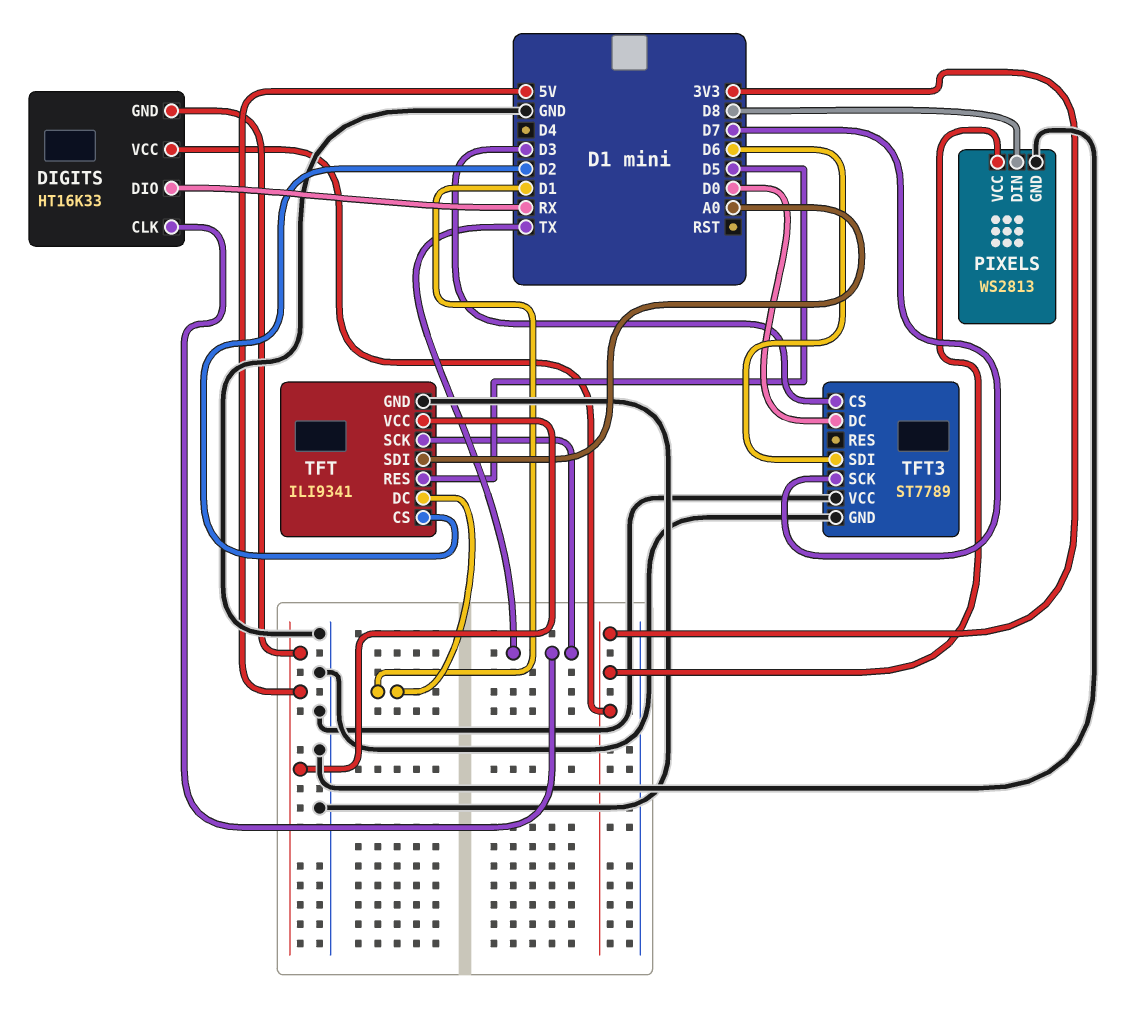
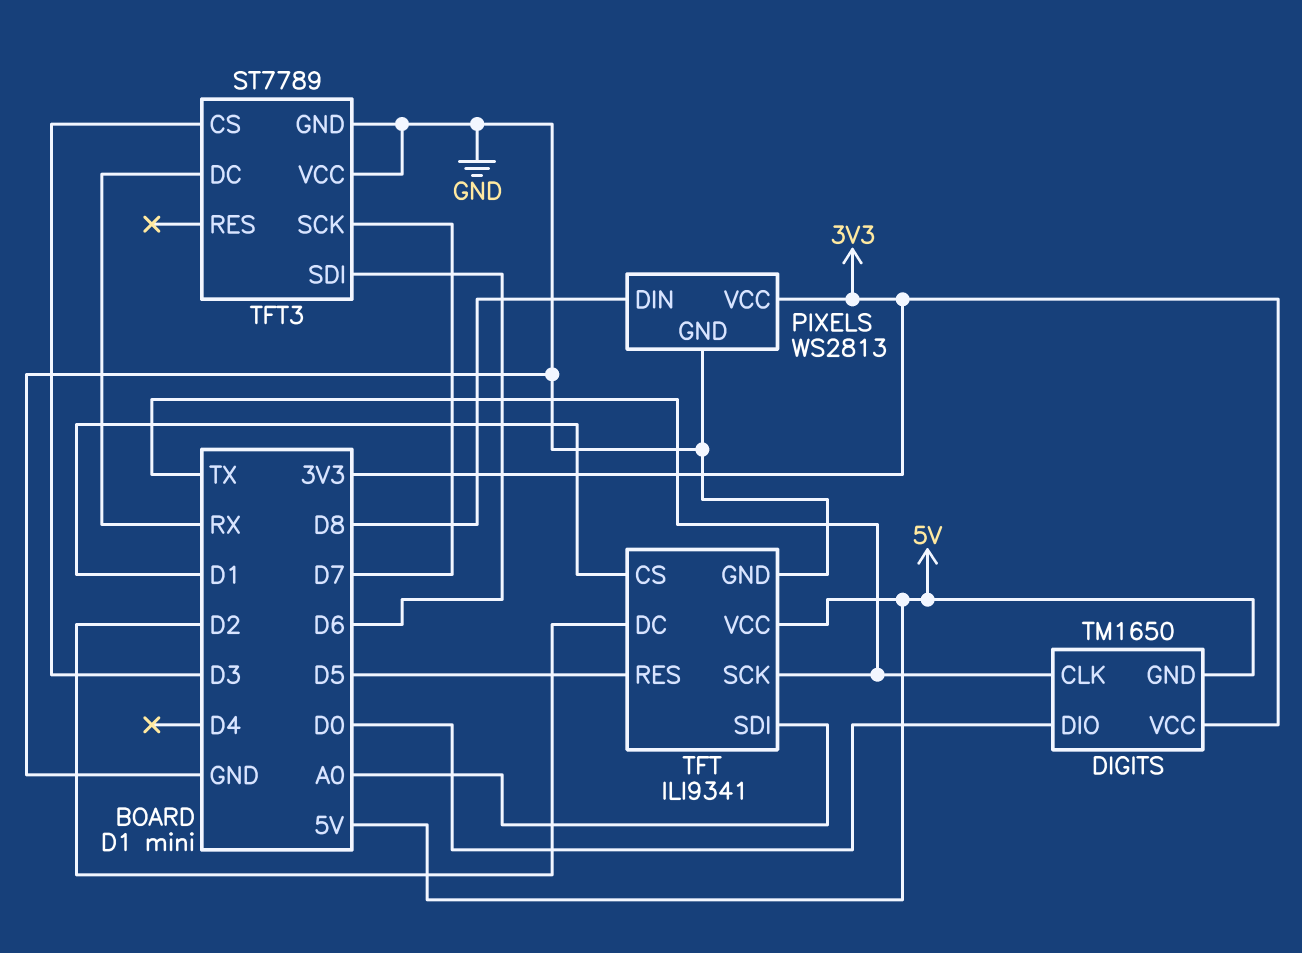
DIGITS: HT16K33 -> TM1650
DIGITS pin DIO: RX -> D0
TFT pin CS: D2 -> D1
TFT pin DC: D1 -> D2
TFT3 pin DC: D0 -> RX

